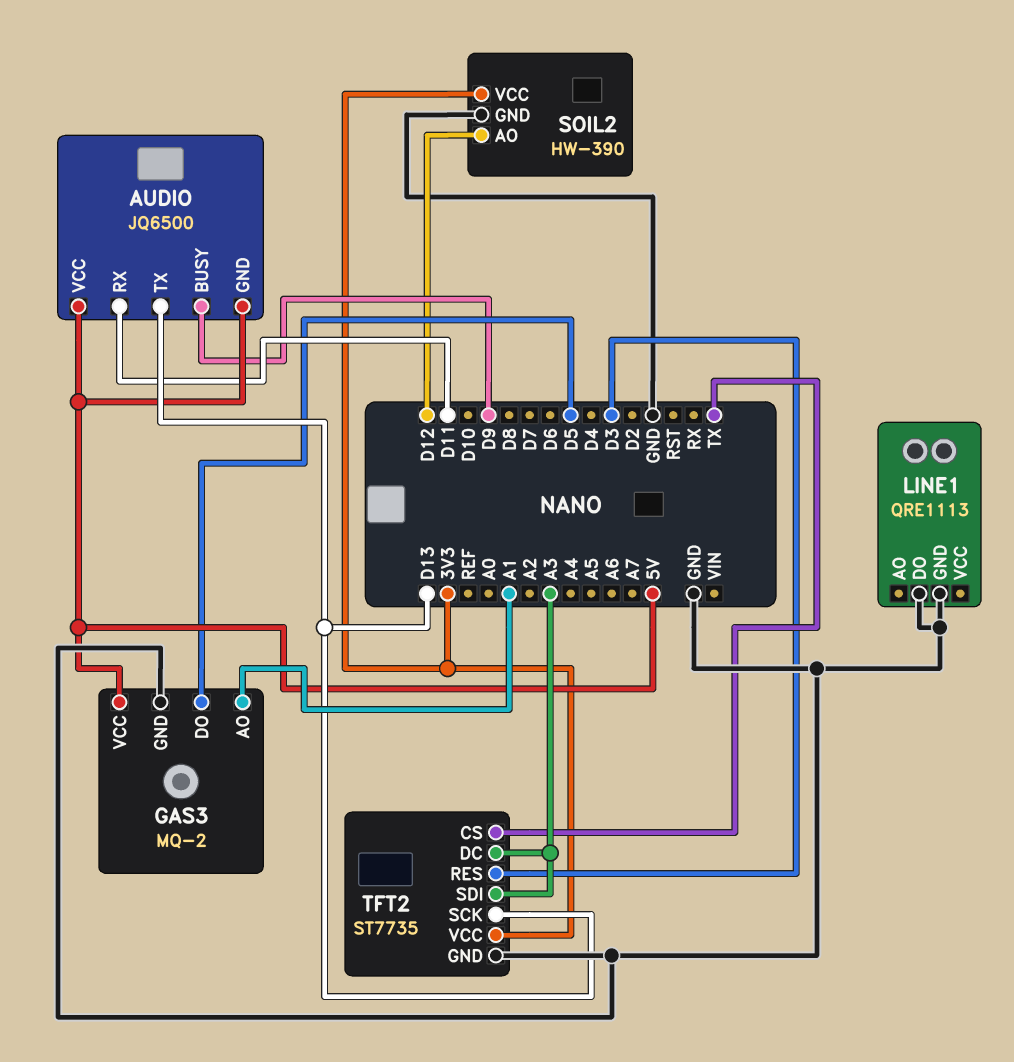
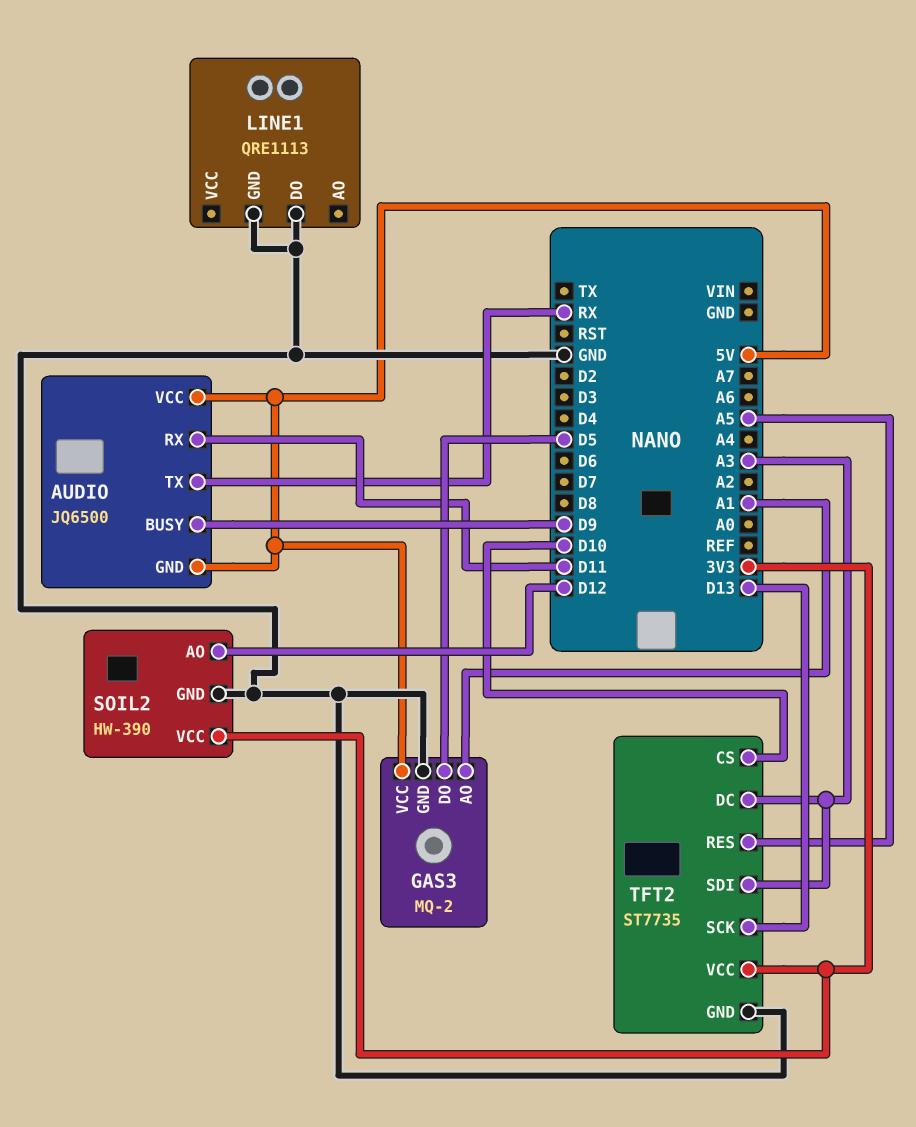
AUDIO pin TX: D13 -> RX
TFT2 pin CS: TX -> D10
TFT2 pin RES: D3 -> A5

